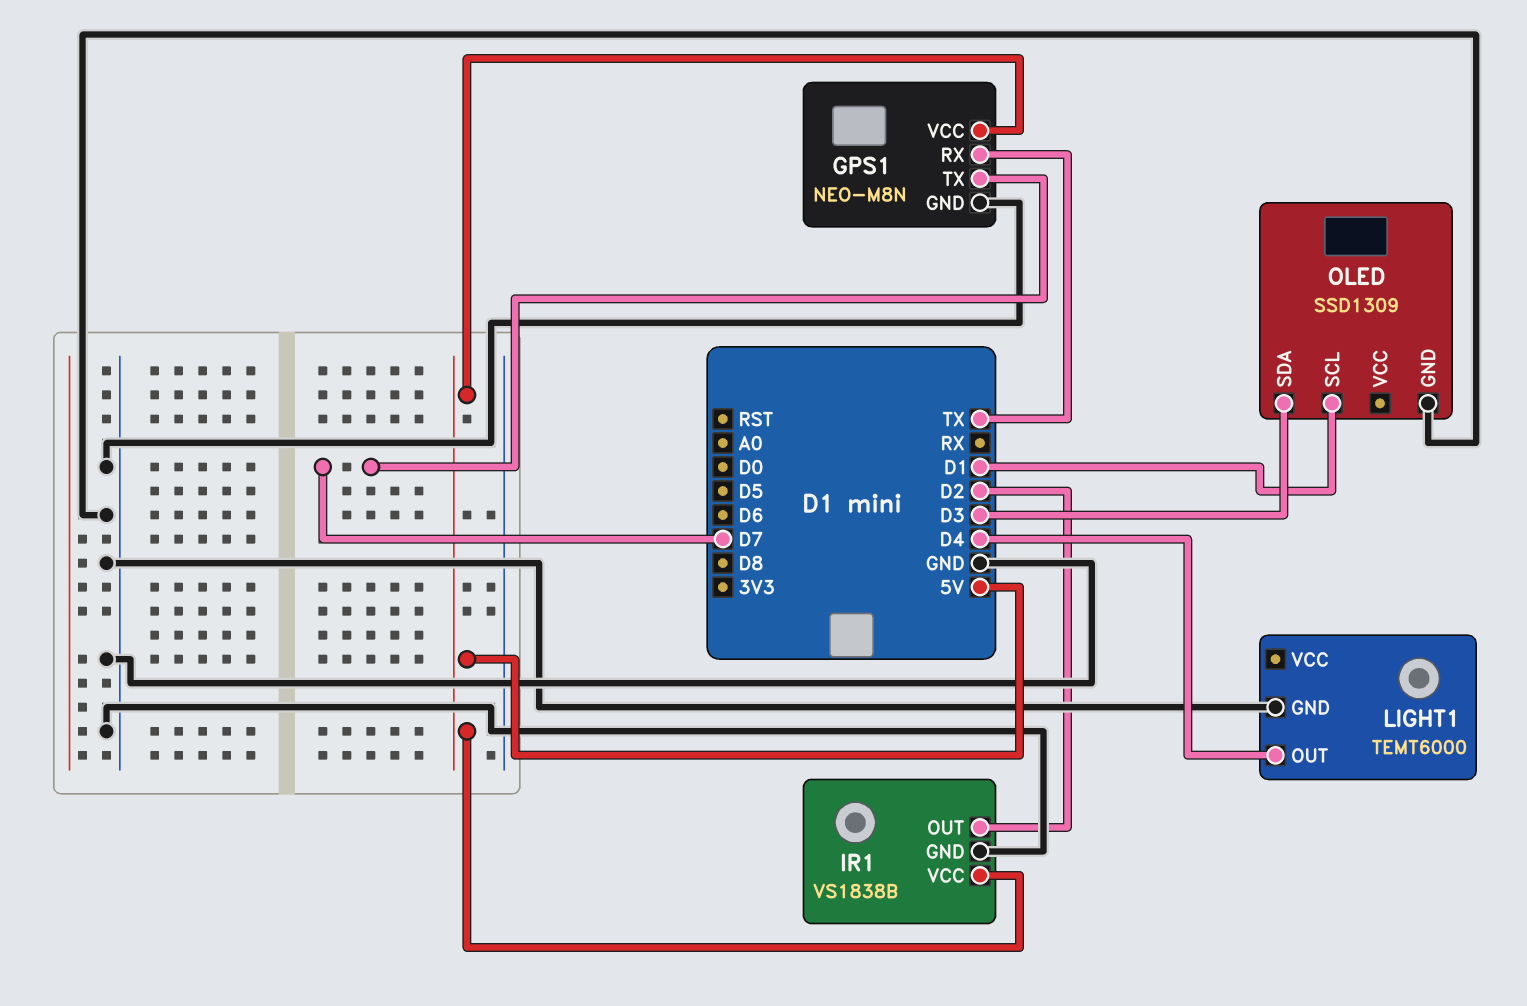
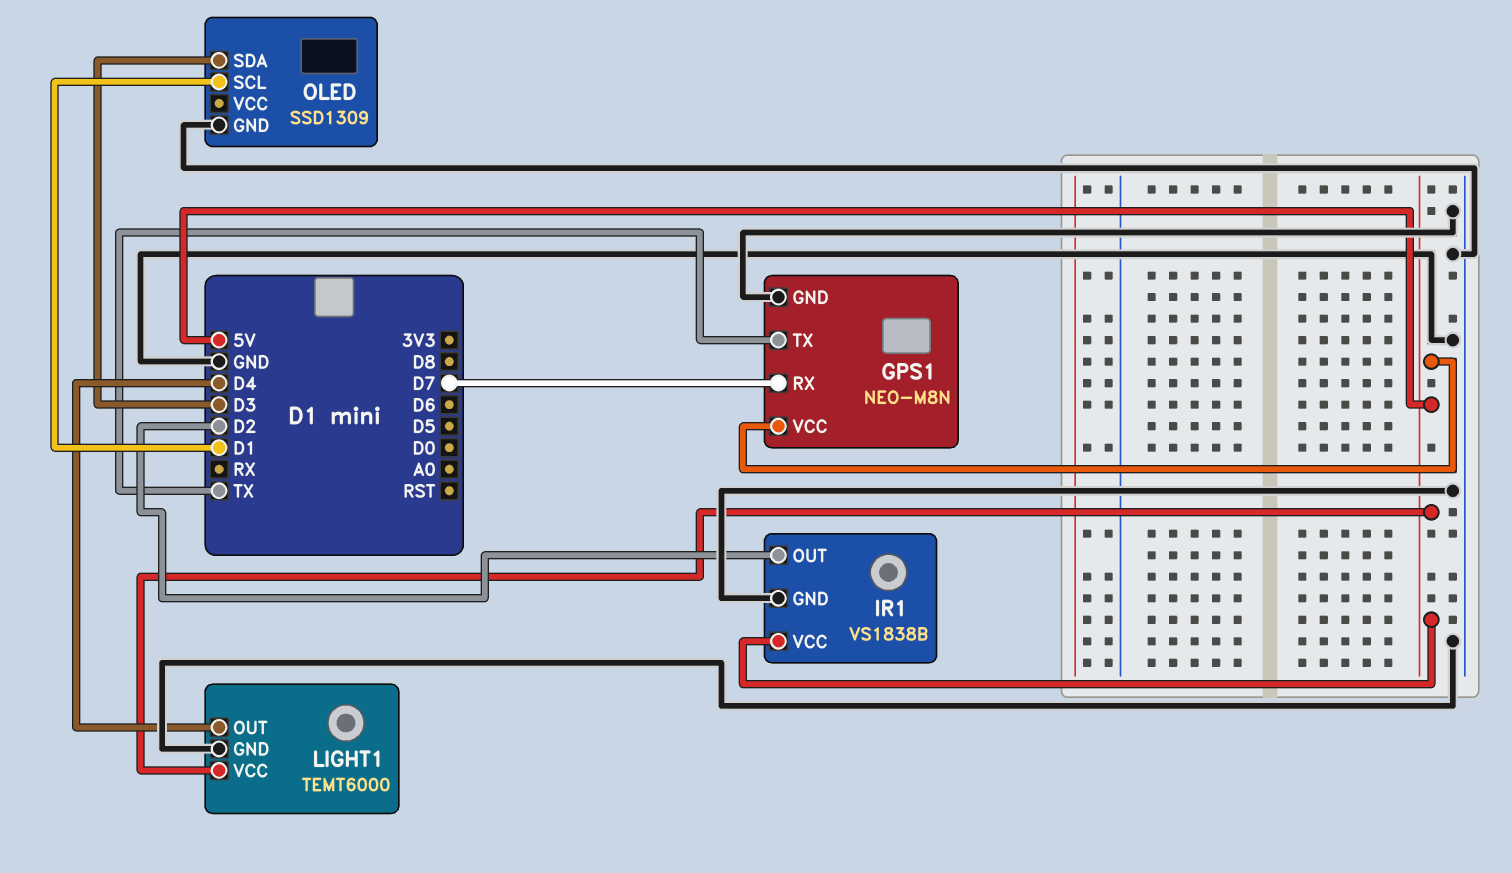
GPS1 pin RX: TX -> D7
GPS1 pin TX: D7 -> TX
LIGHT1 pin VCC: none -> 5V

